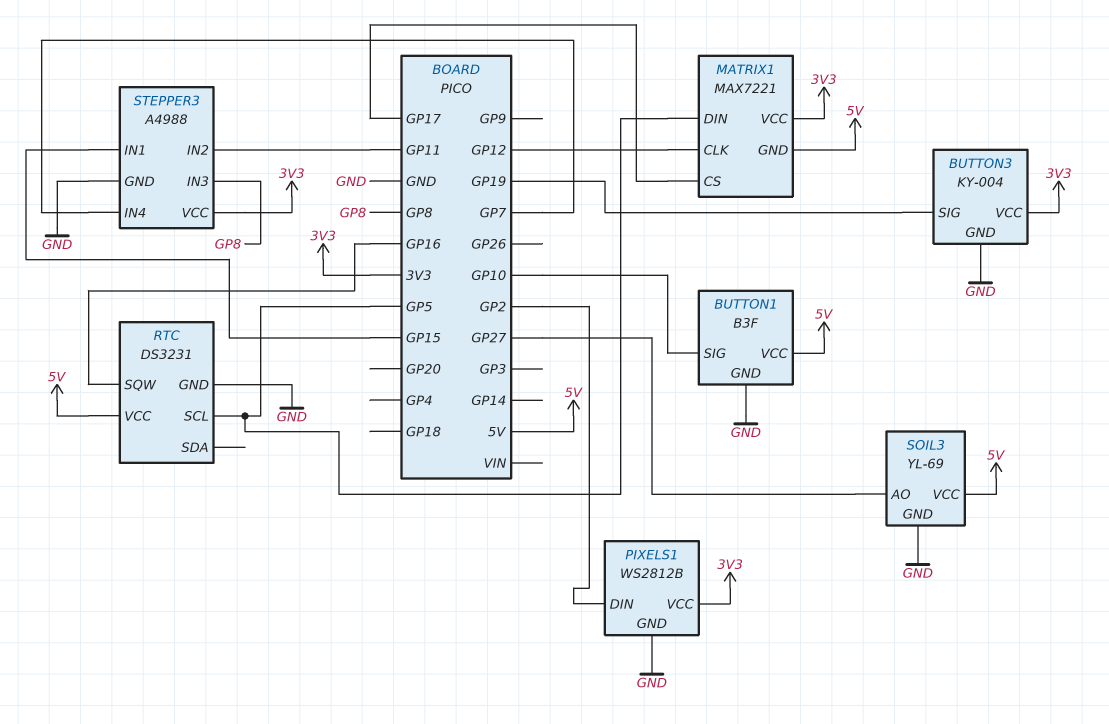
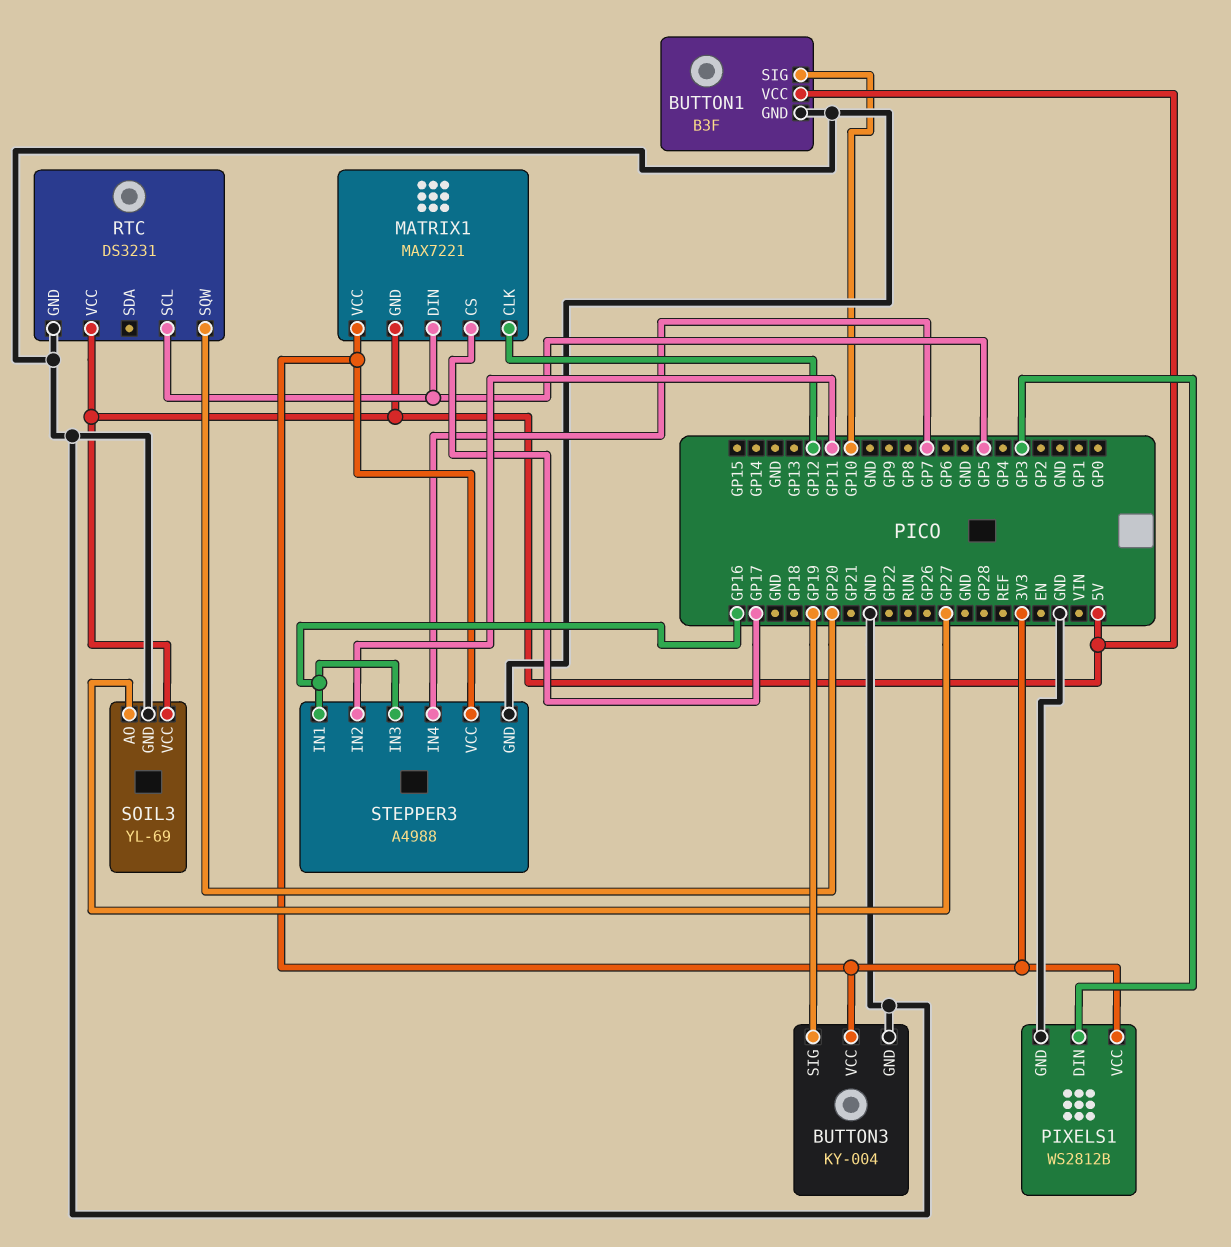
PIXELS1 pin DIN: GP2 -> GP3
RTC pin SQW: GP16 -> GP20
STEPPER3 pin IN1: GP15 -> GP16
STEPPER3 pin IN3: GP8 -> GP16

